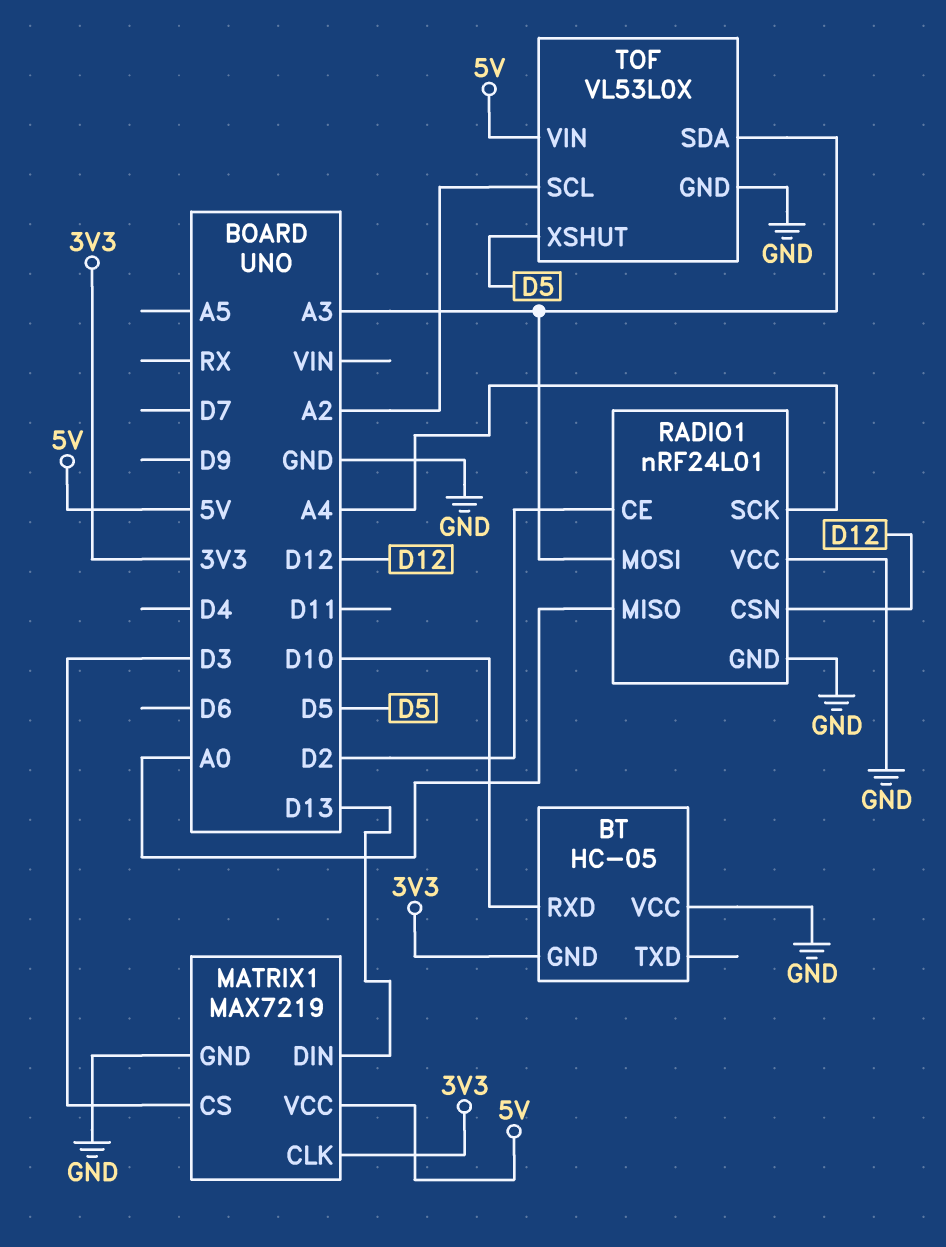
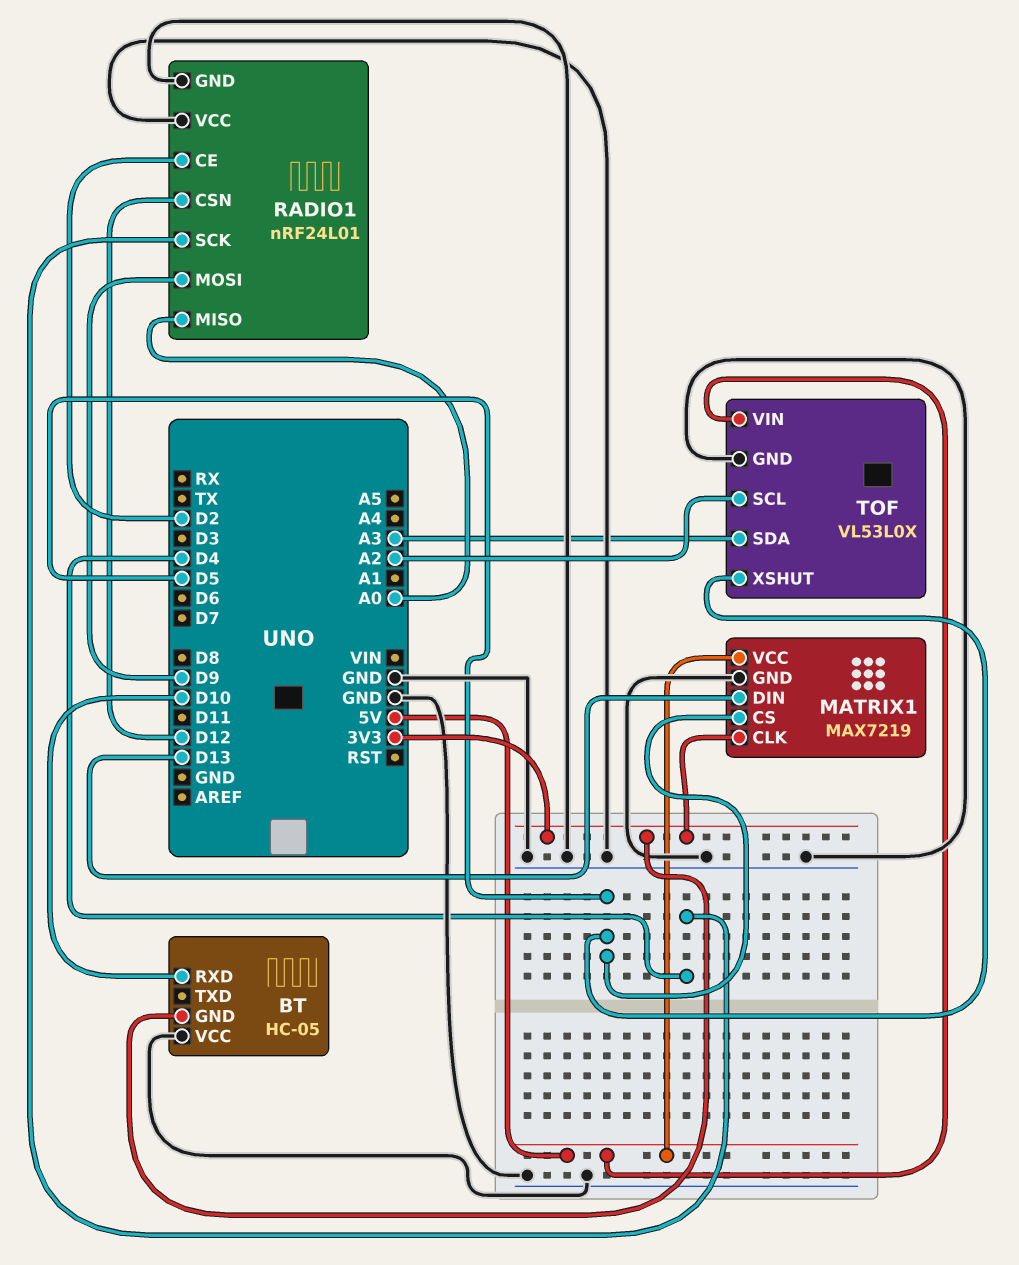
MATRIX1 pin CS: D3 -> D5
RADIO1 pin MOSI: A3 -> D9
RADIO1 pin SCK: A4 -> D4

